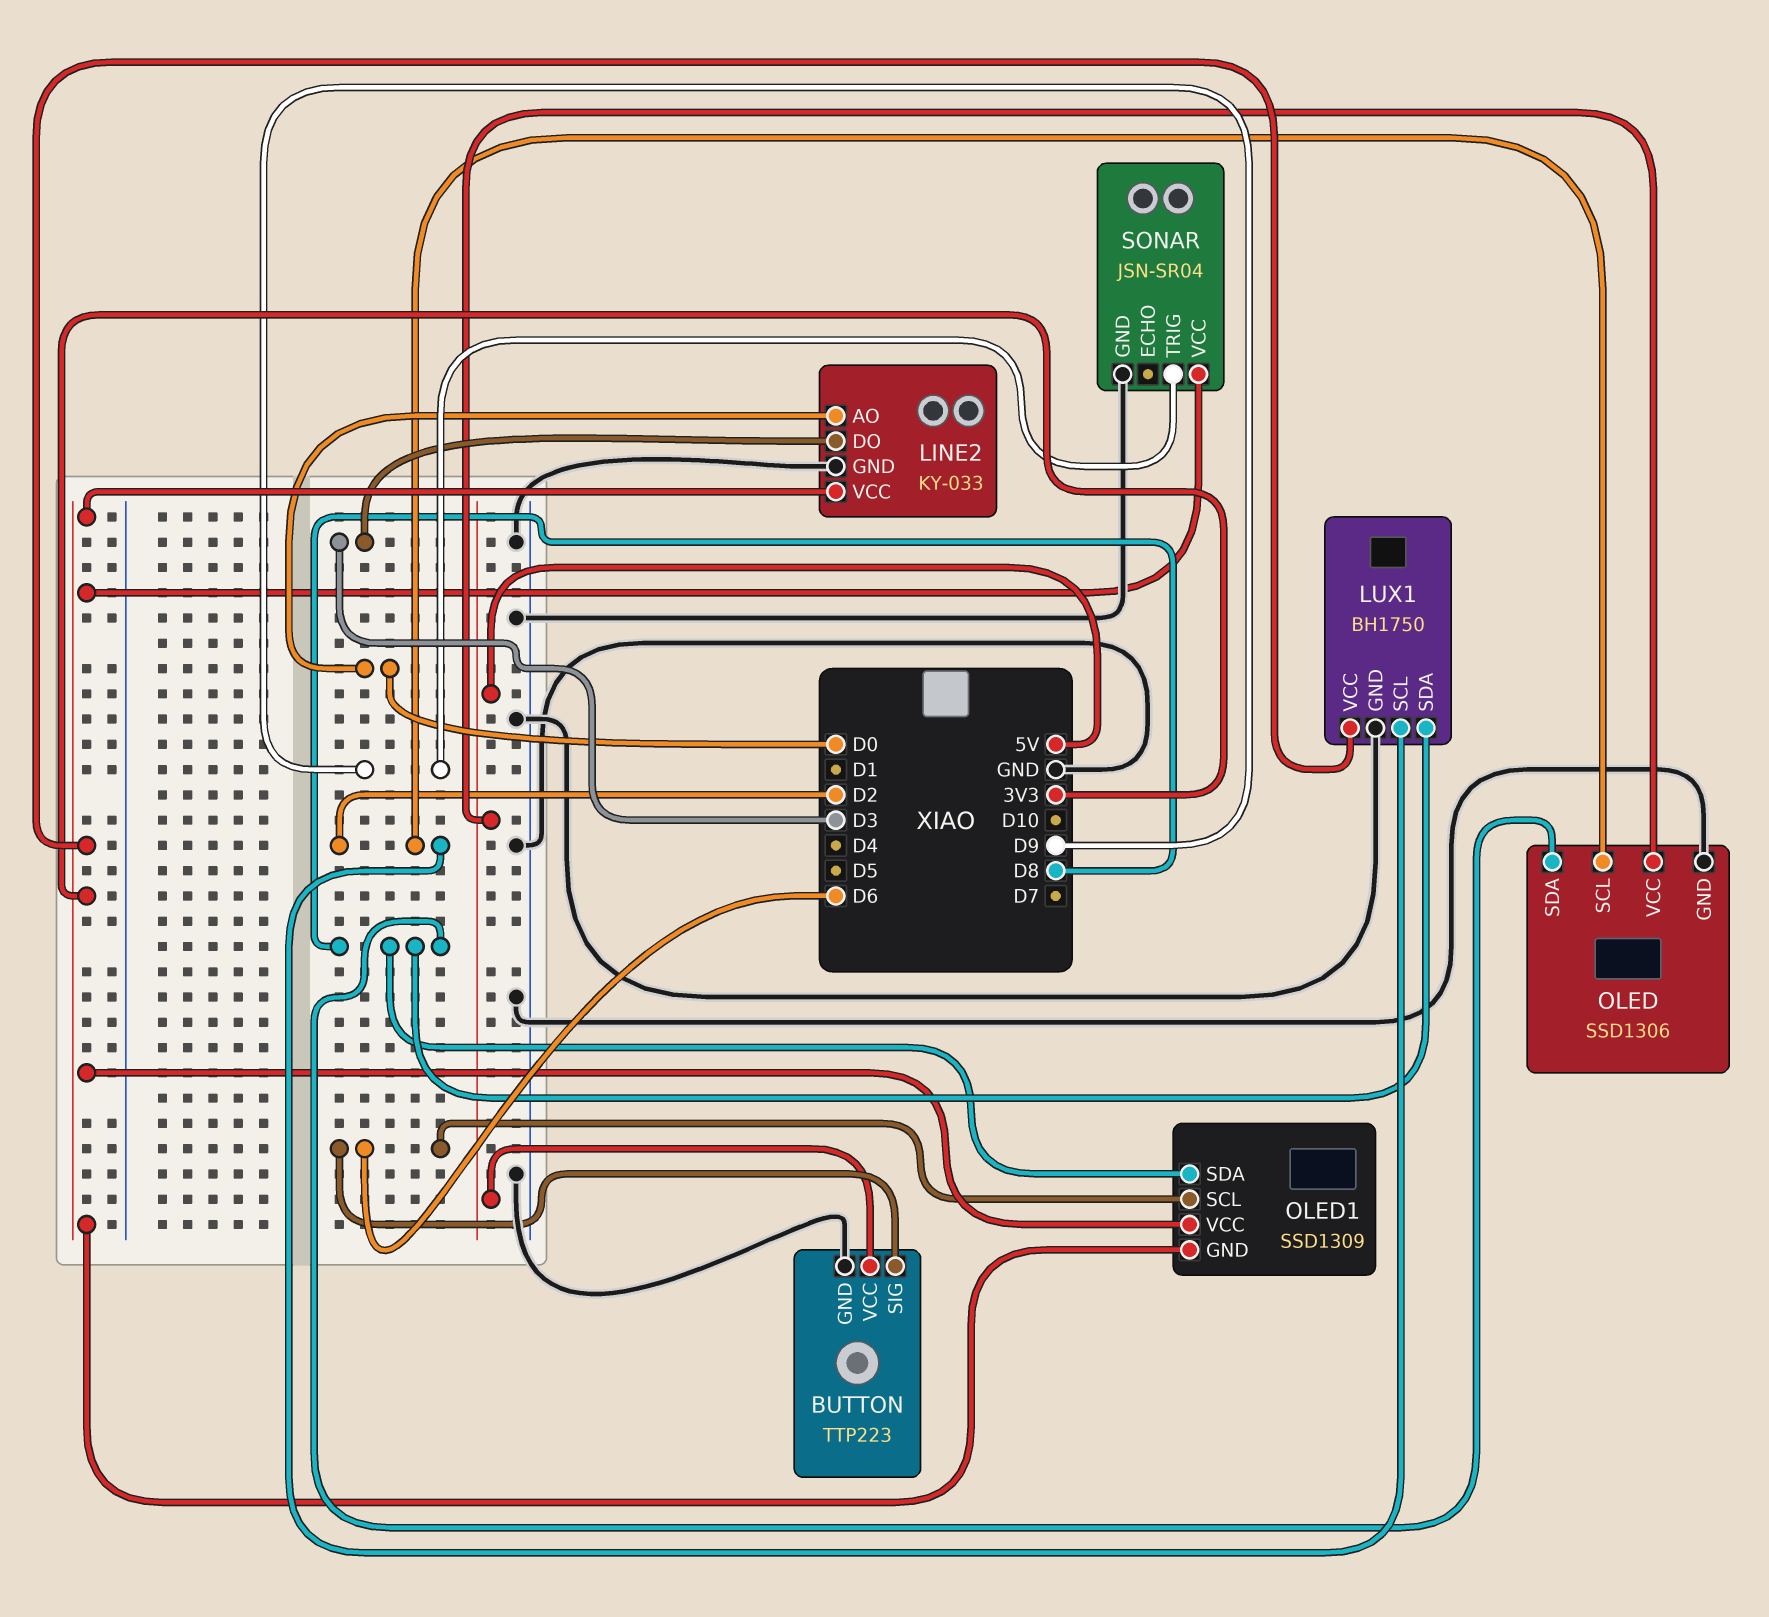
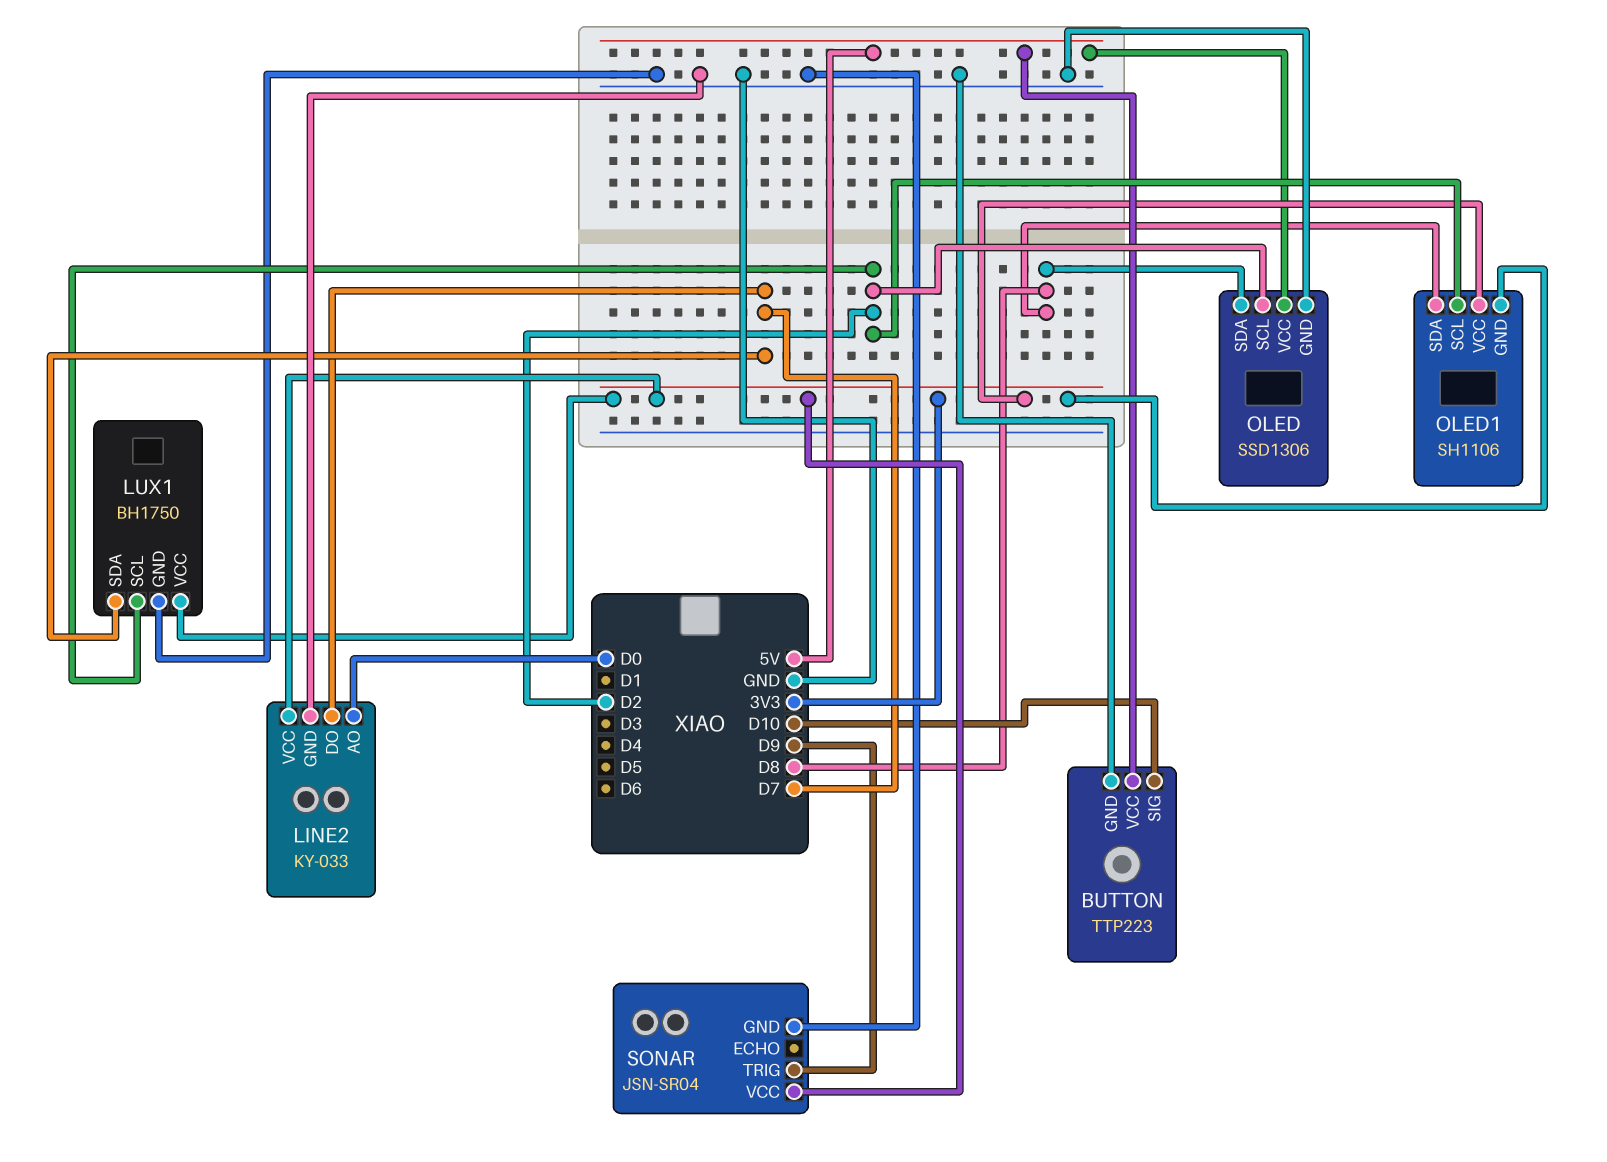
BUTTON pin SIG: D6 -> D10
LINE2 pin DO: D3 -> D7
LUX1 pin SDA: D8 -> D7
OLED1: SSD1309 -> SH1106
OLED1 pin SCL: D6 -> D2

